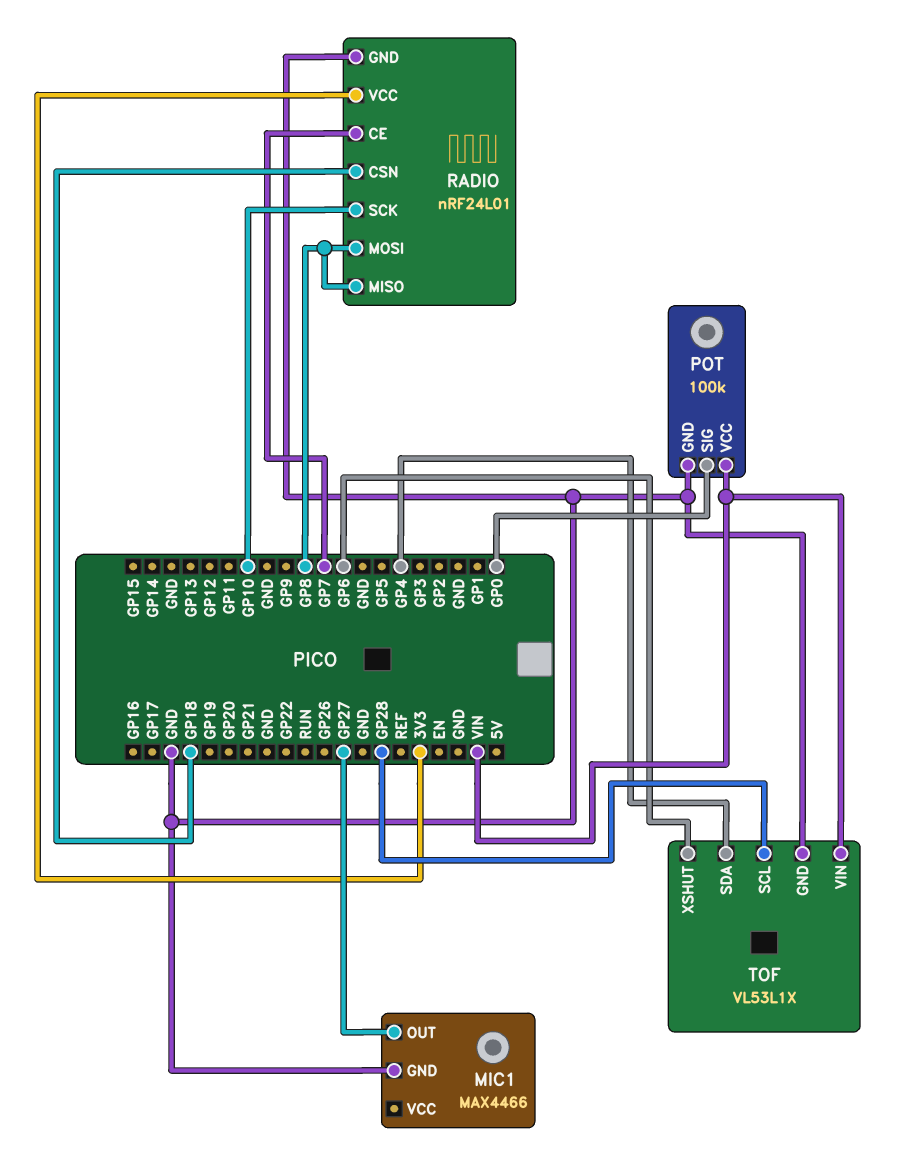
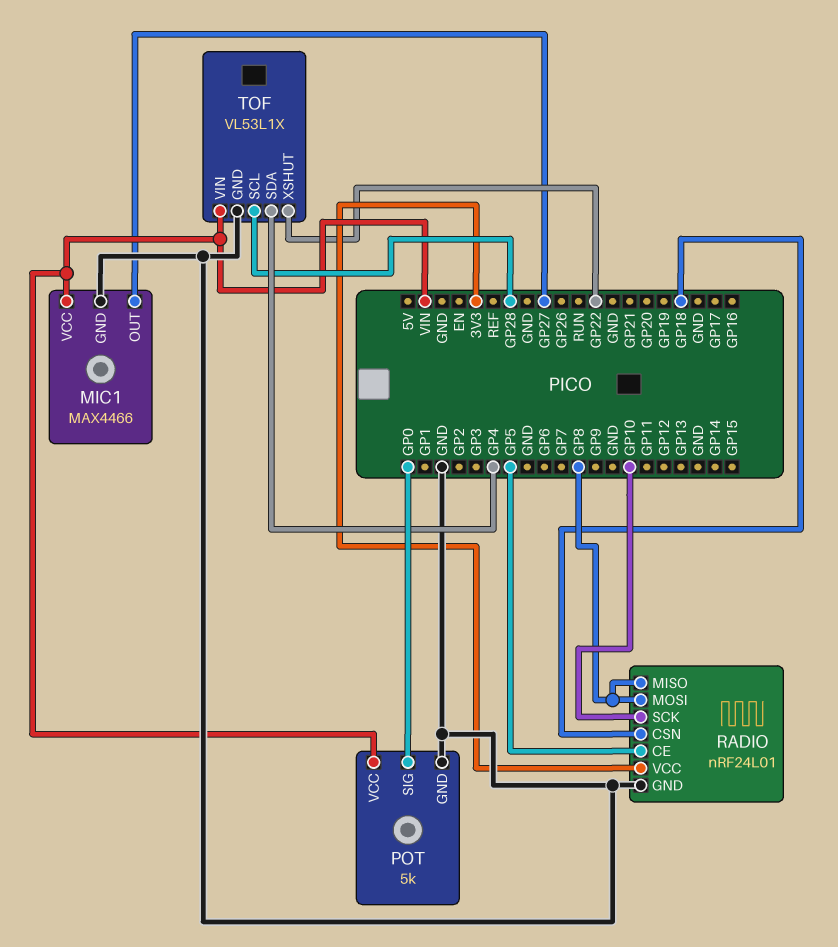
MIC1 pin VCC: none -> VIN
POT: 100k -> 5k
RADIO pin CE: GP7 -> GP5
TOF pin XSHUT: GP6 -> GP22

